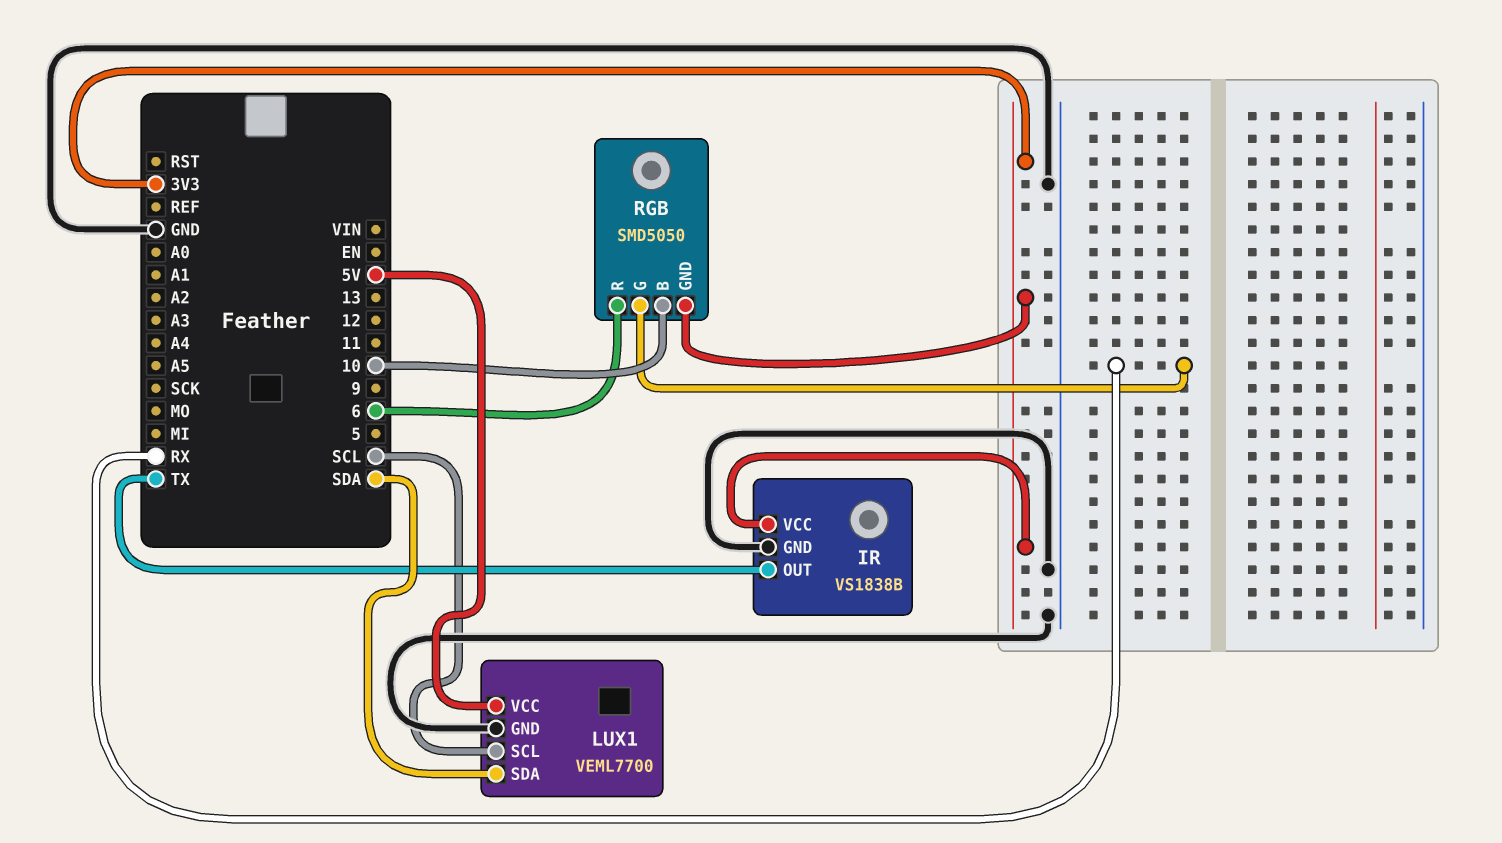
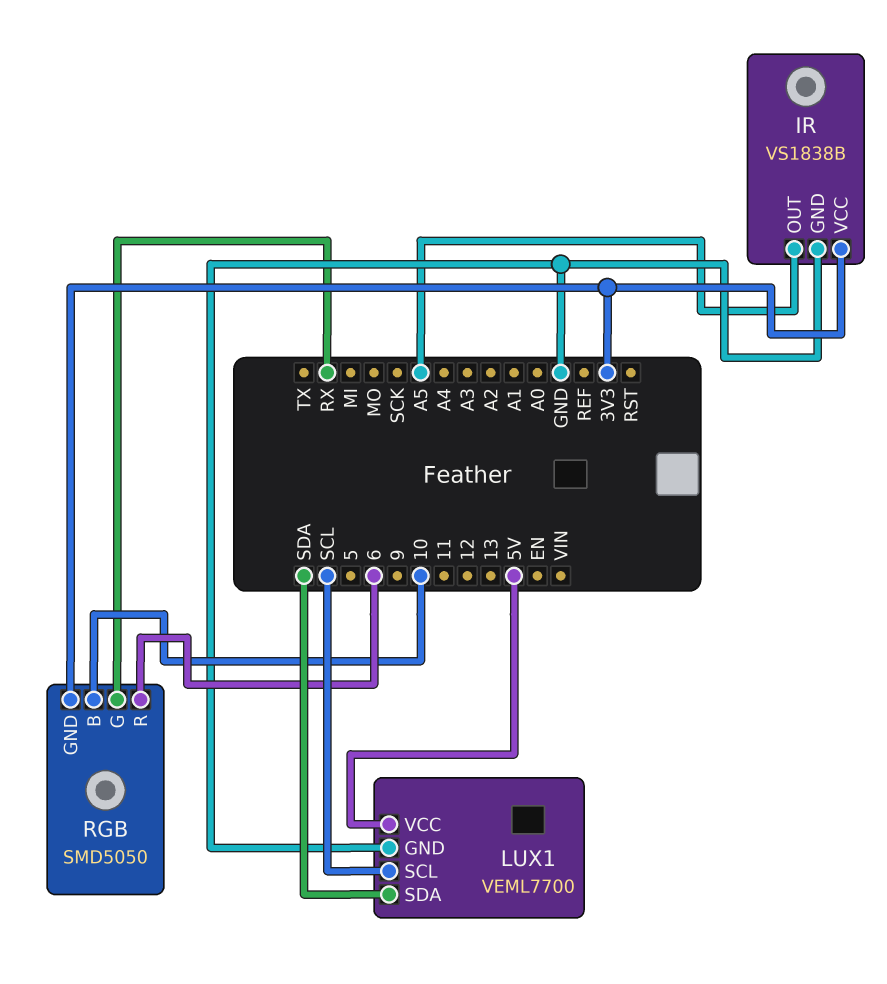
IR pin OUT: TX -> A5

